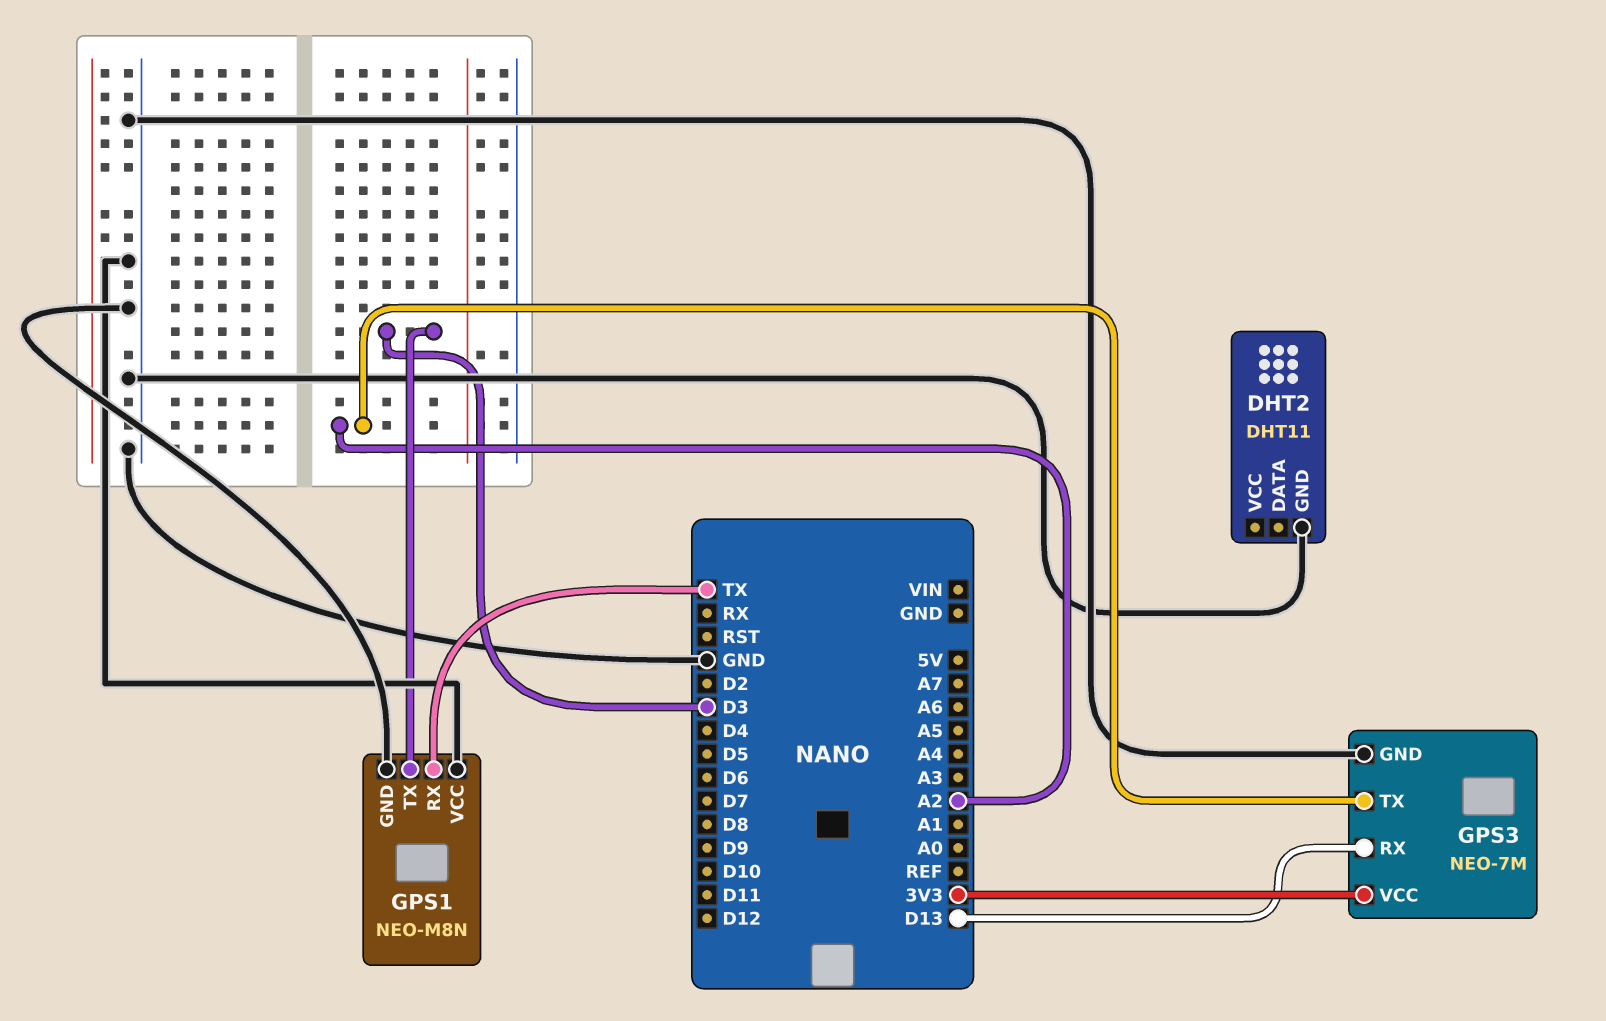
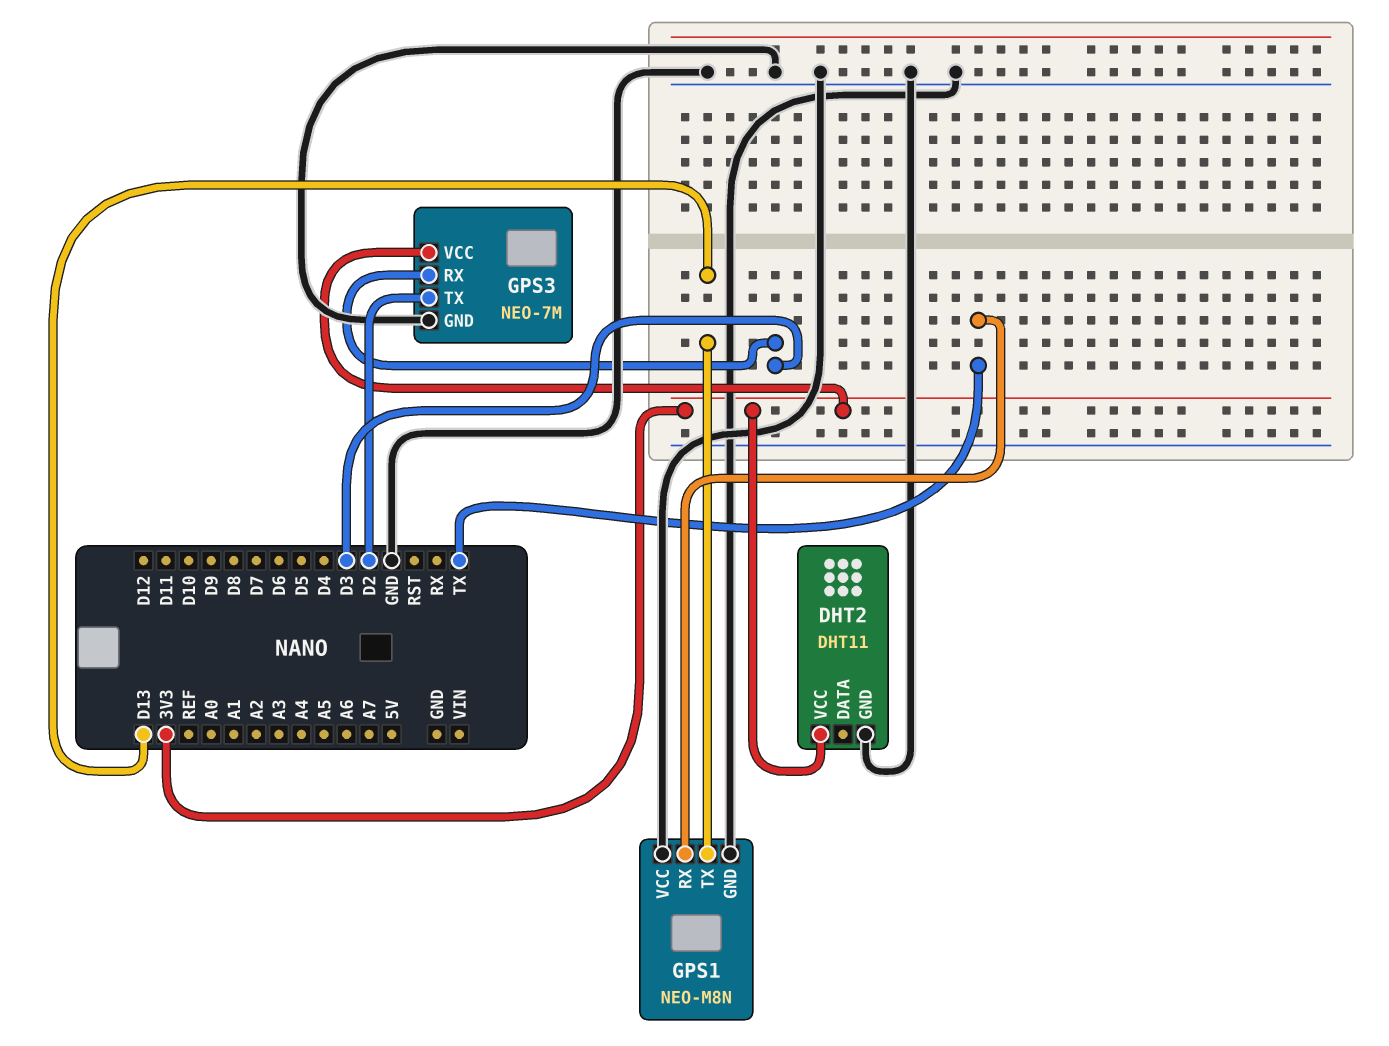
DHT2 pin VCC: none -> 3V3
GPS1 pin TX: D3 -> D13
GPS3 pin RX: D13 -> D3
GPS3 pin TX: A2 -> D2

